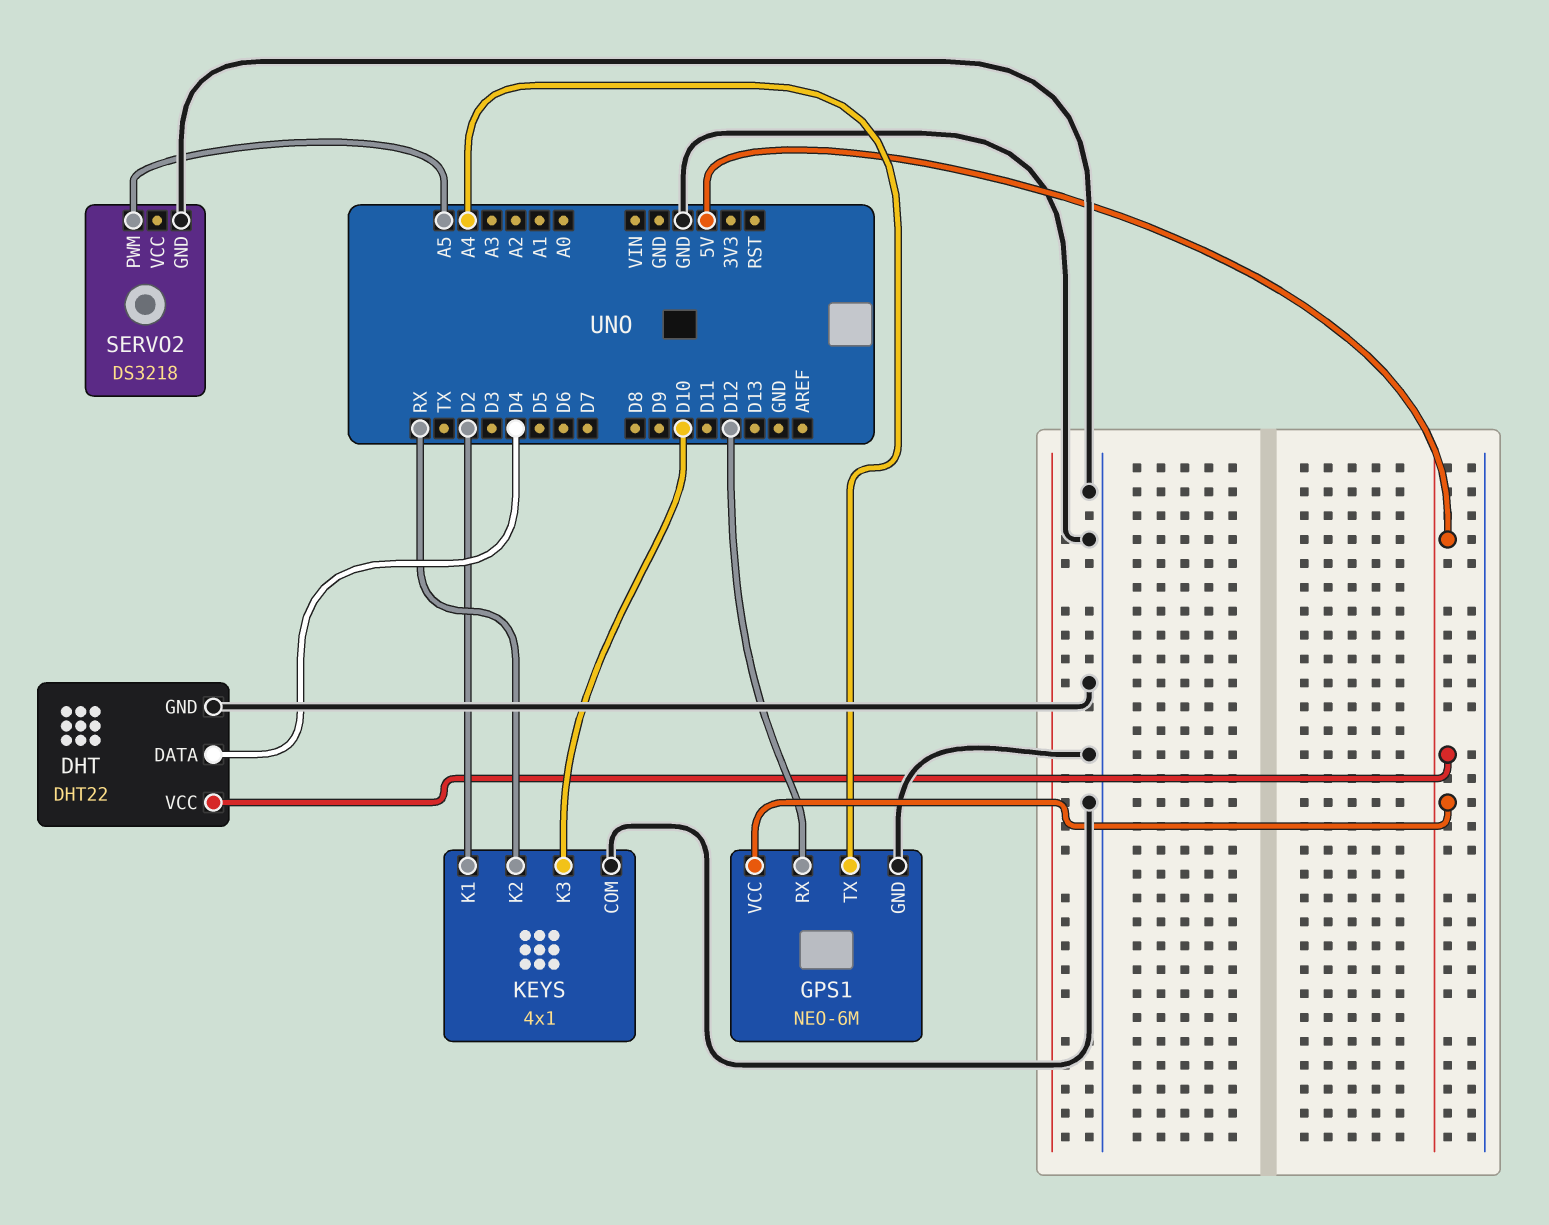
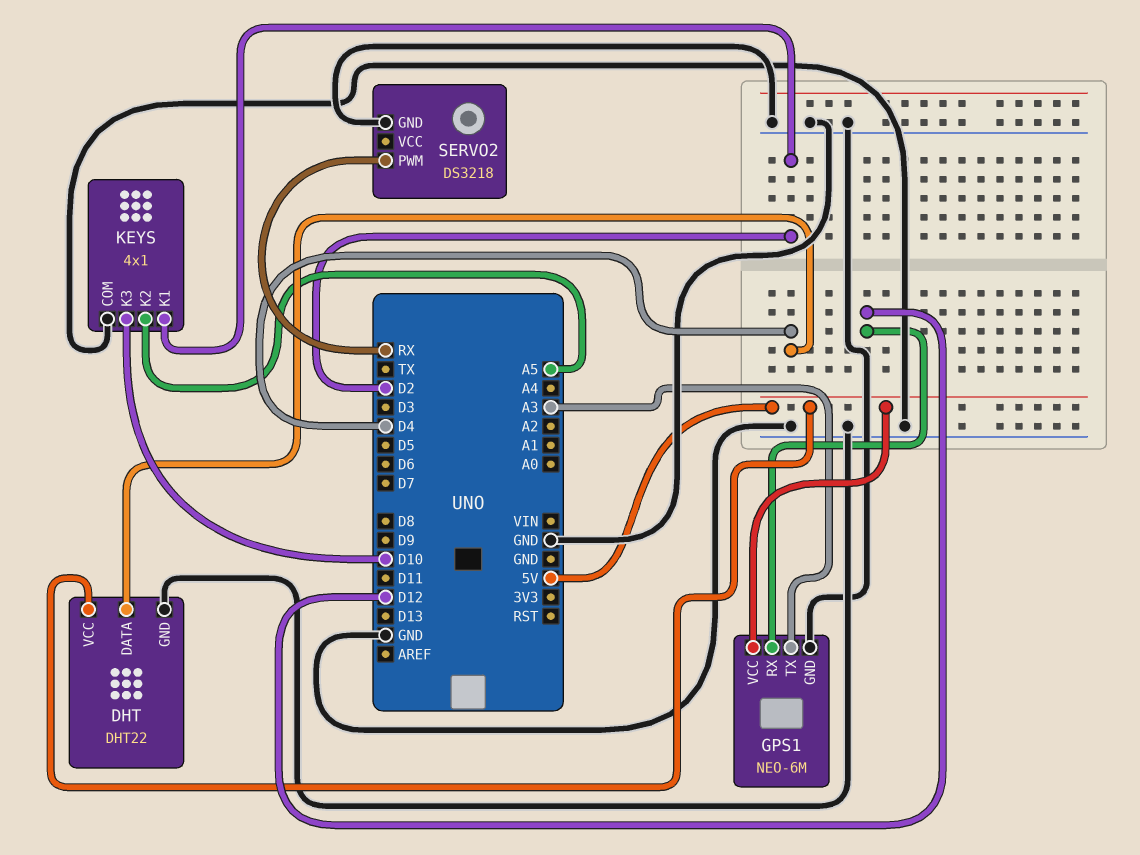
GPS1 pin TX: A4 -> A3
KEYS pin K2: RX -> A5
SERVO2 pin PWM: A5 -> RX

